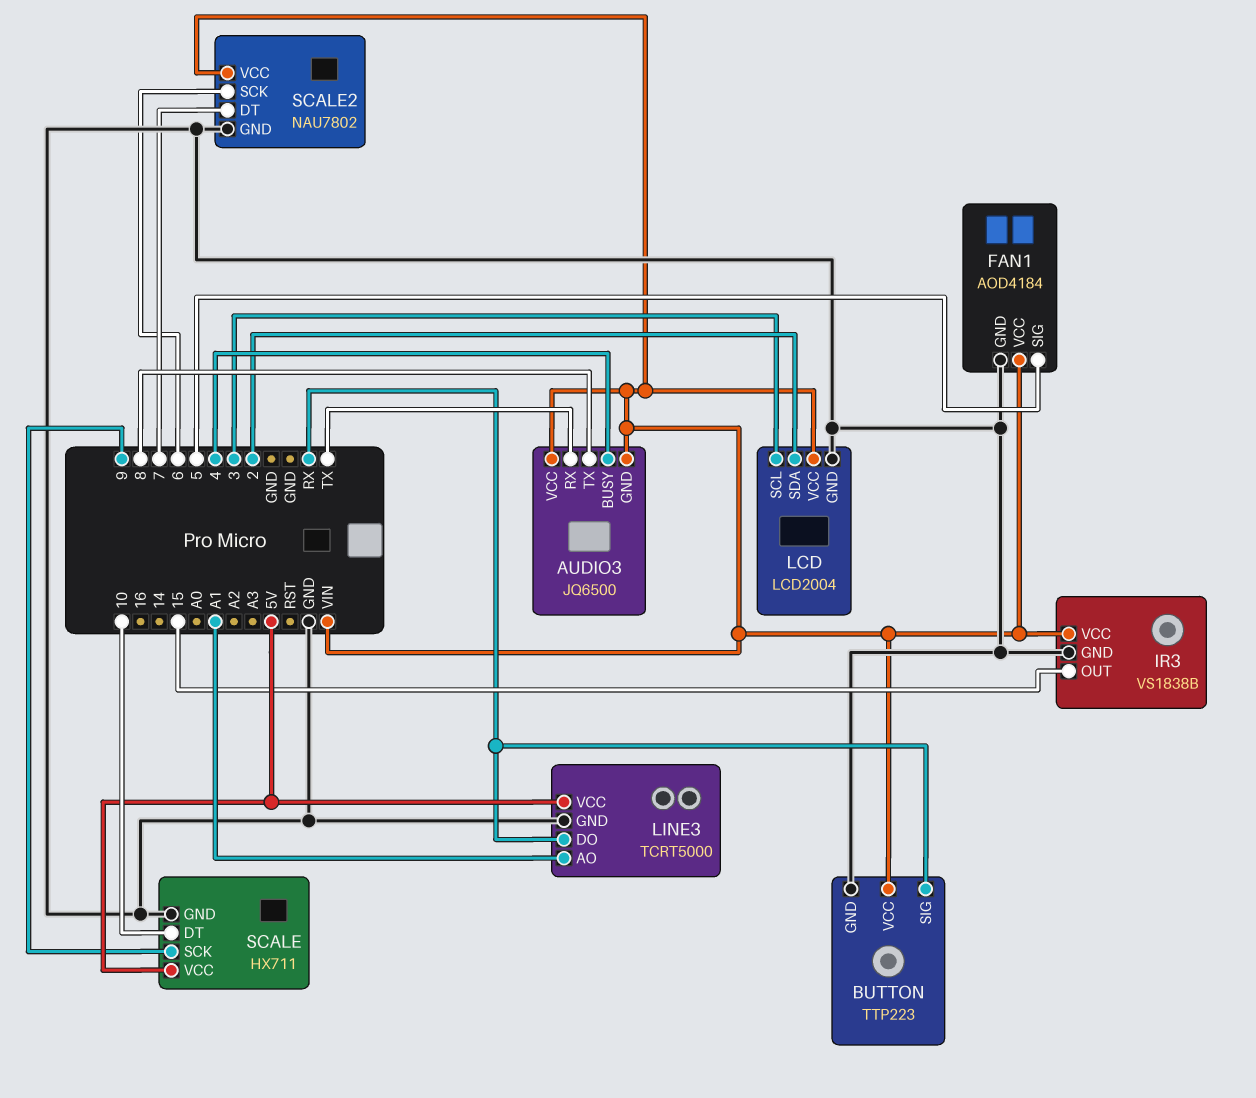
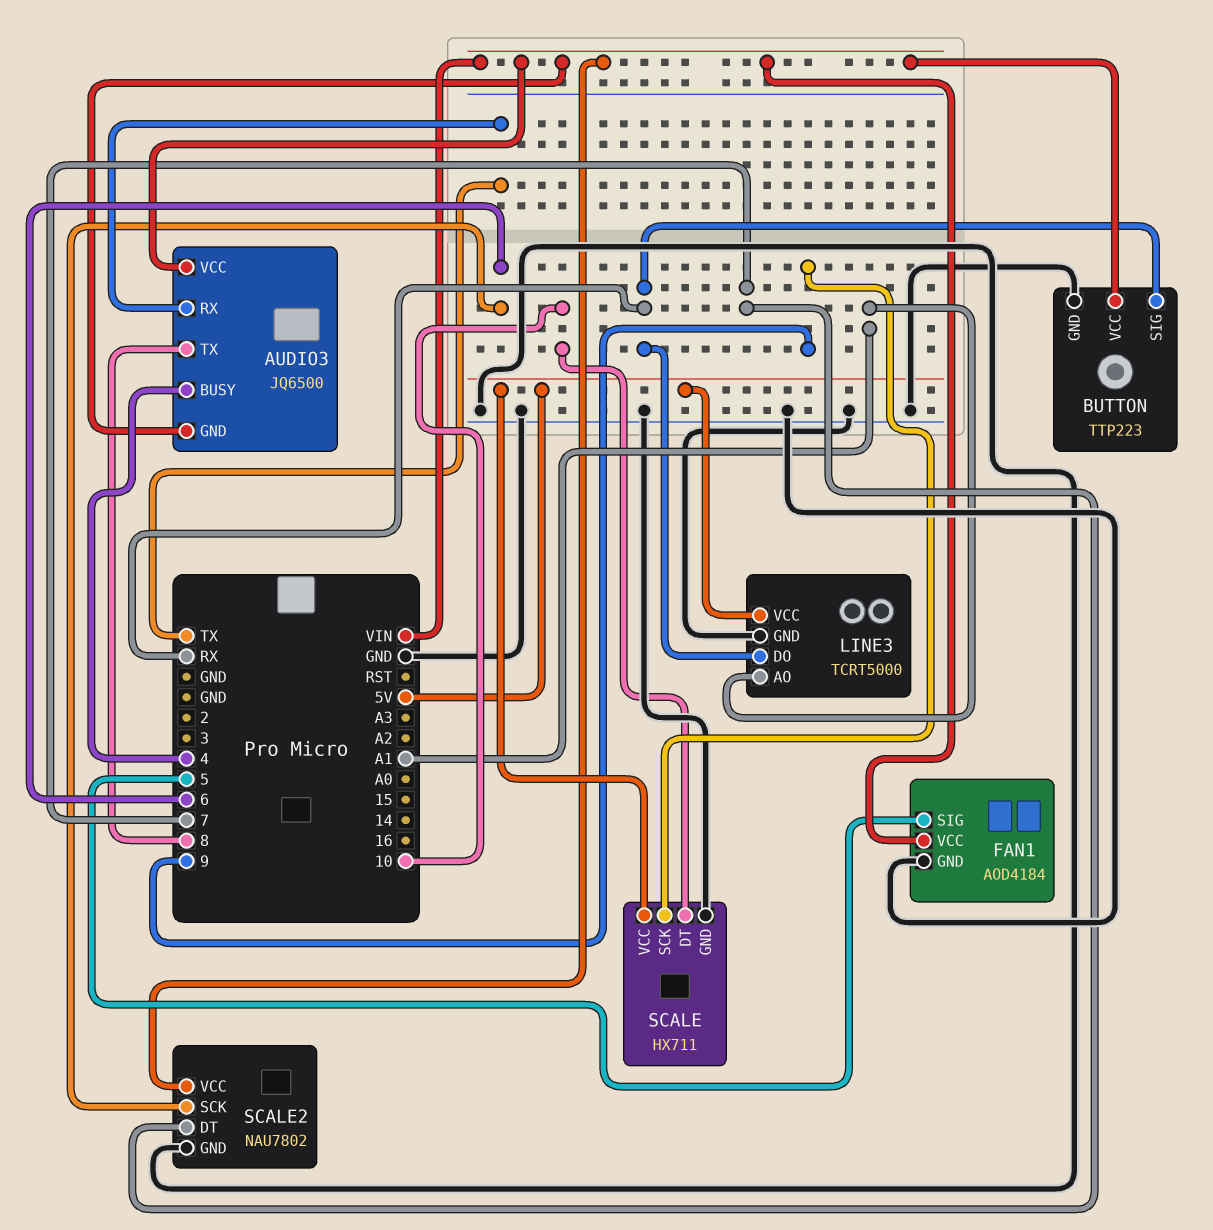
IR3: VS1838B -> none
IR3 pin GND: GND -> none
IR3 pin OUT: 15 -> none
IR3 pin VCC: VIN -> none
LCD: LCD2004 -> none
LCD pin GND: GND -> none
LCD pin SCL: 3 -> none
LCD pin SDA: 2 -> none
LCD pin VCC: VIN -> none

